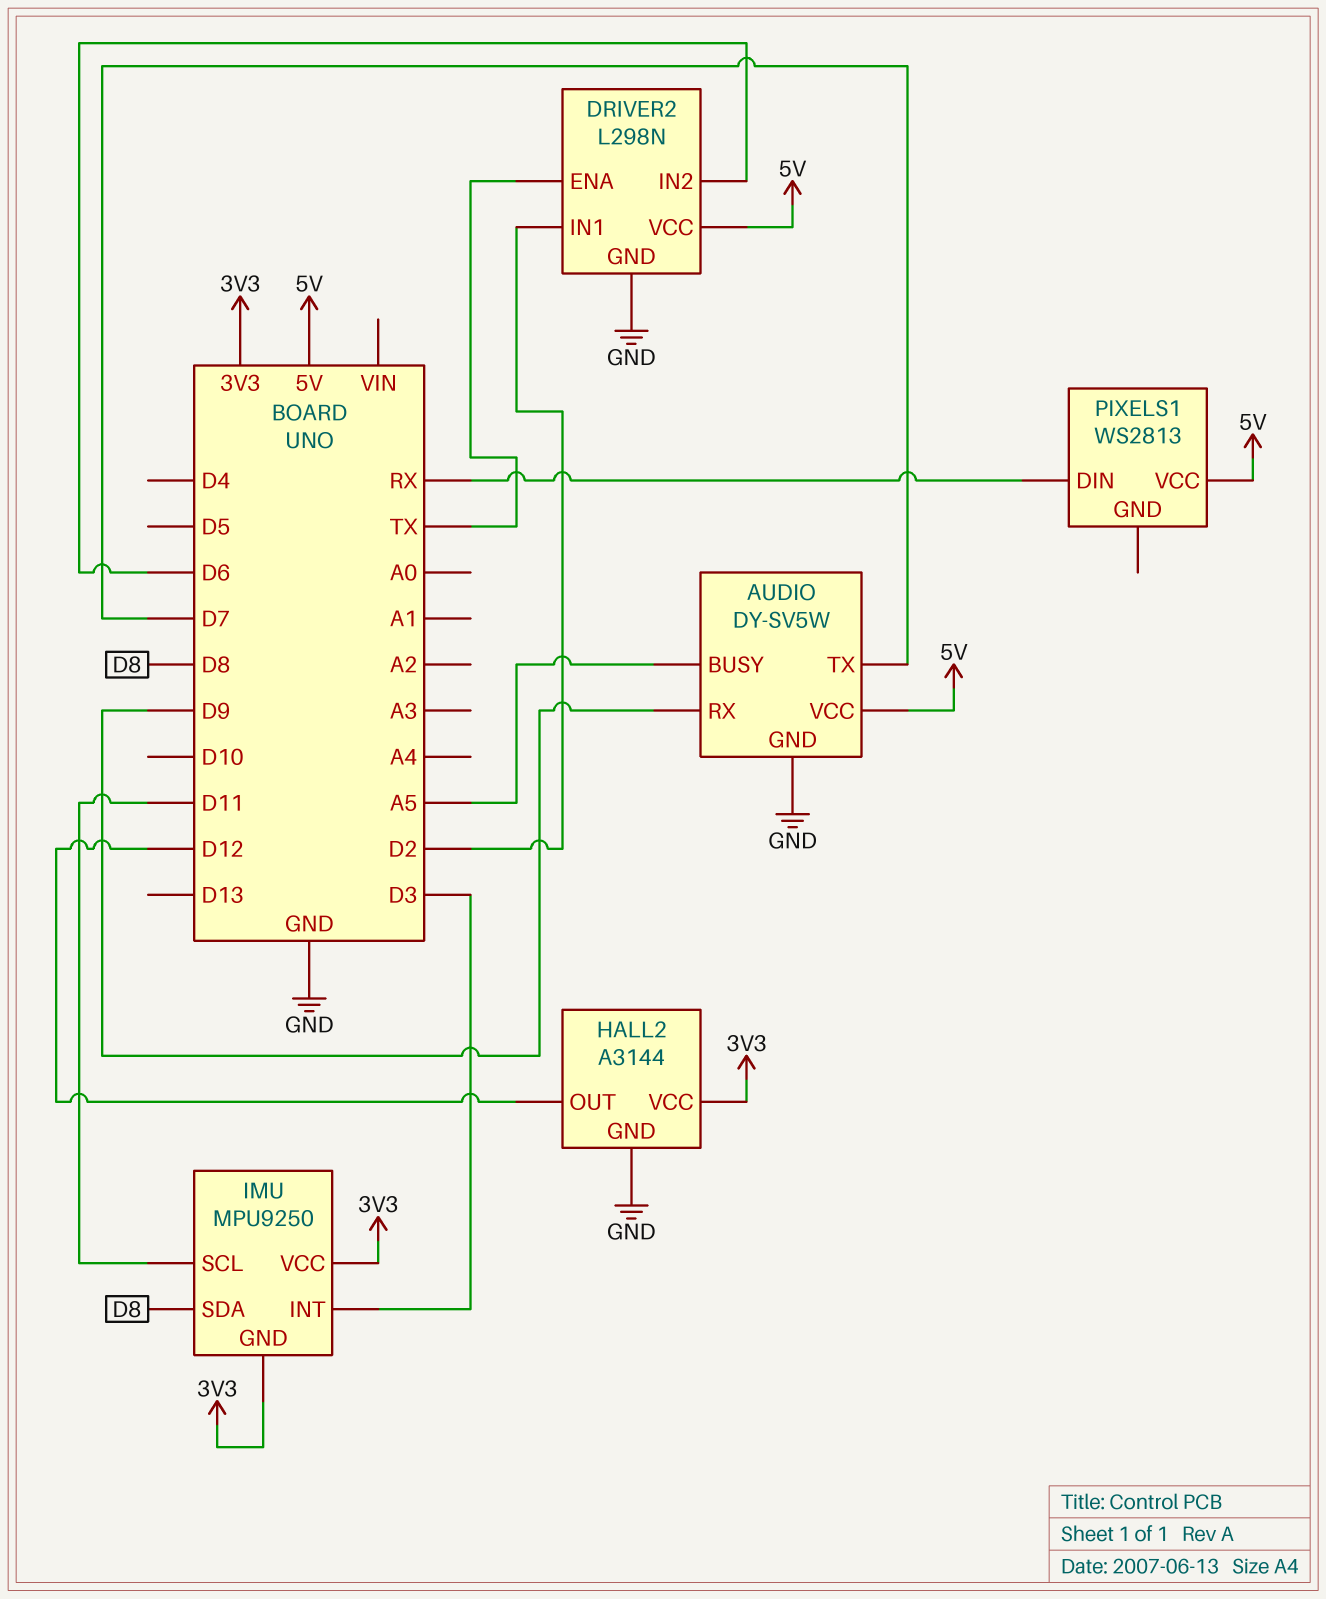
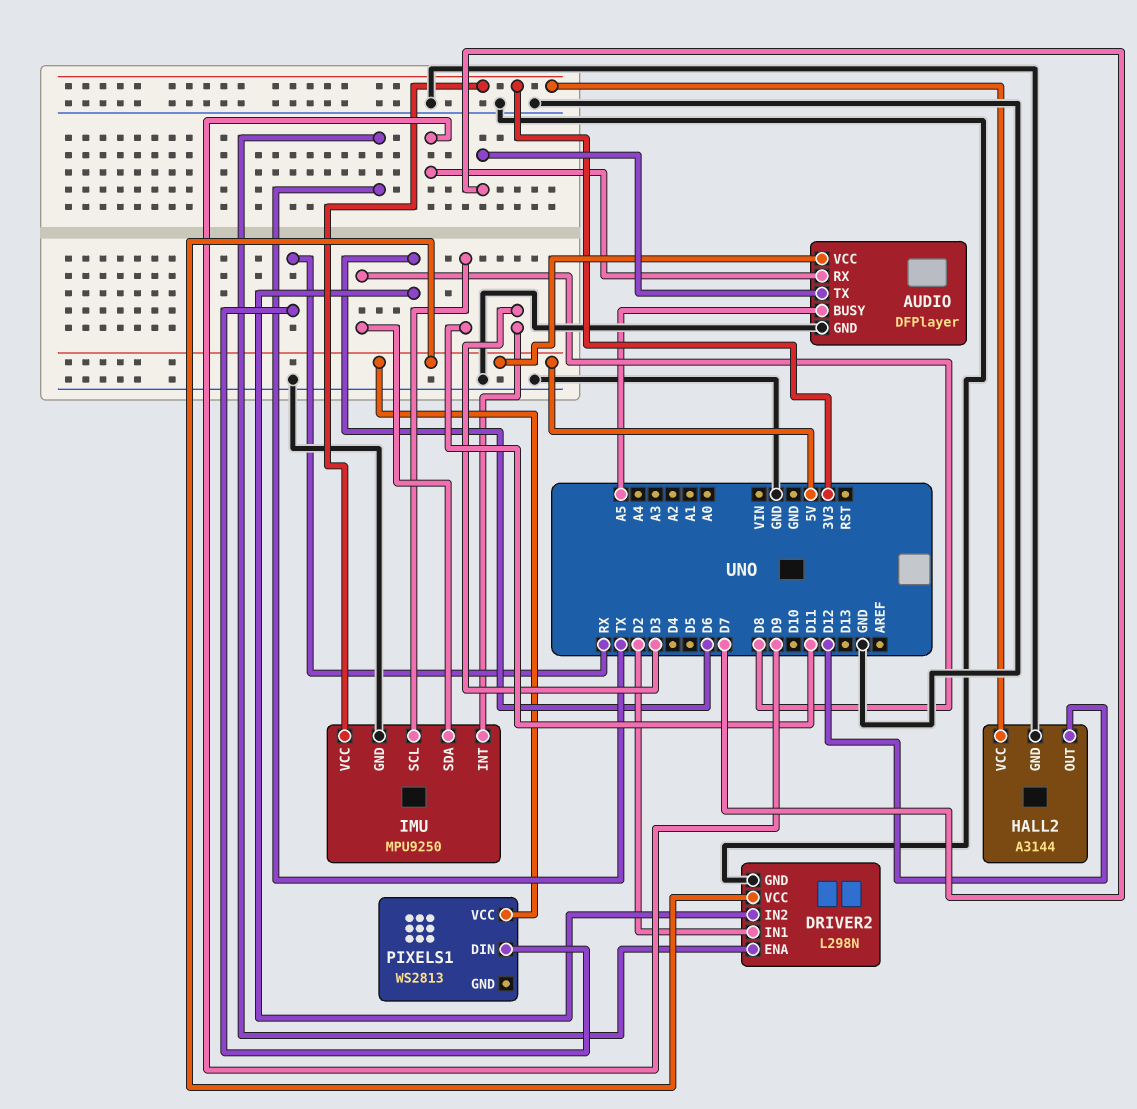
AUDIO: DY-SV5W -> DFPlayer
IMU pin GND: 3V3 -> GND

